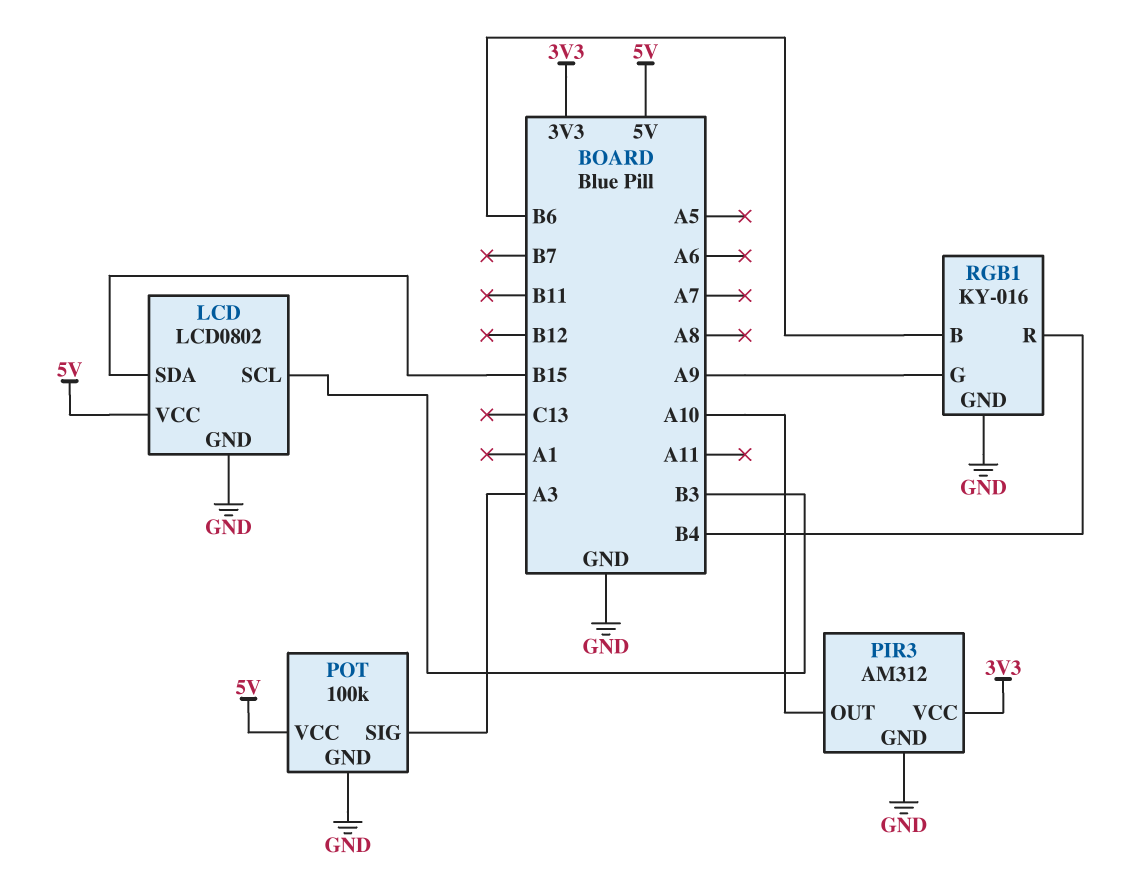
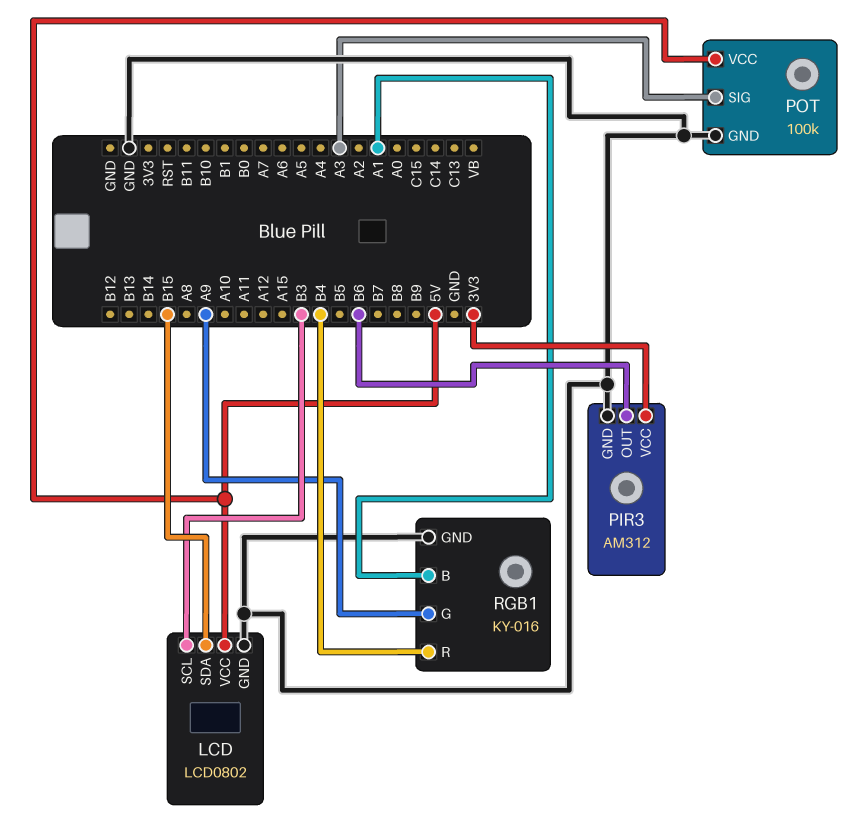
PIR3 pin OUT: A10 -> B6
RGB1 pin B: B6 -> A1

